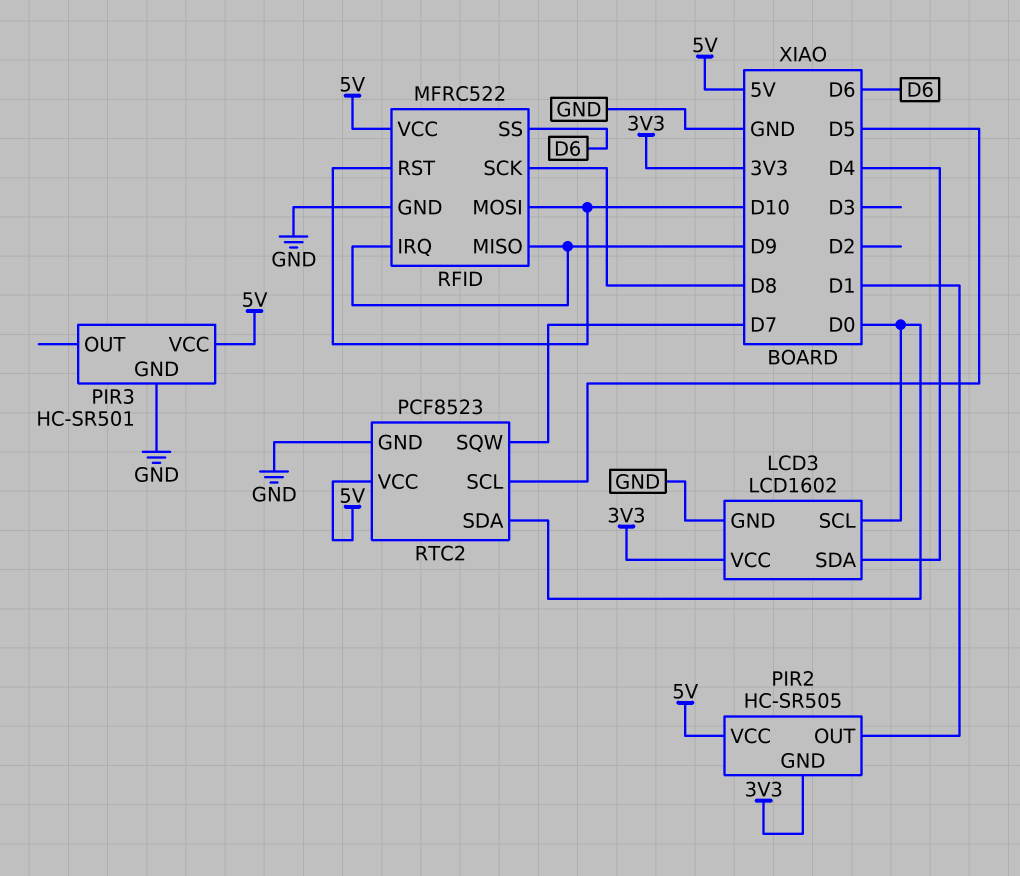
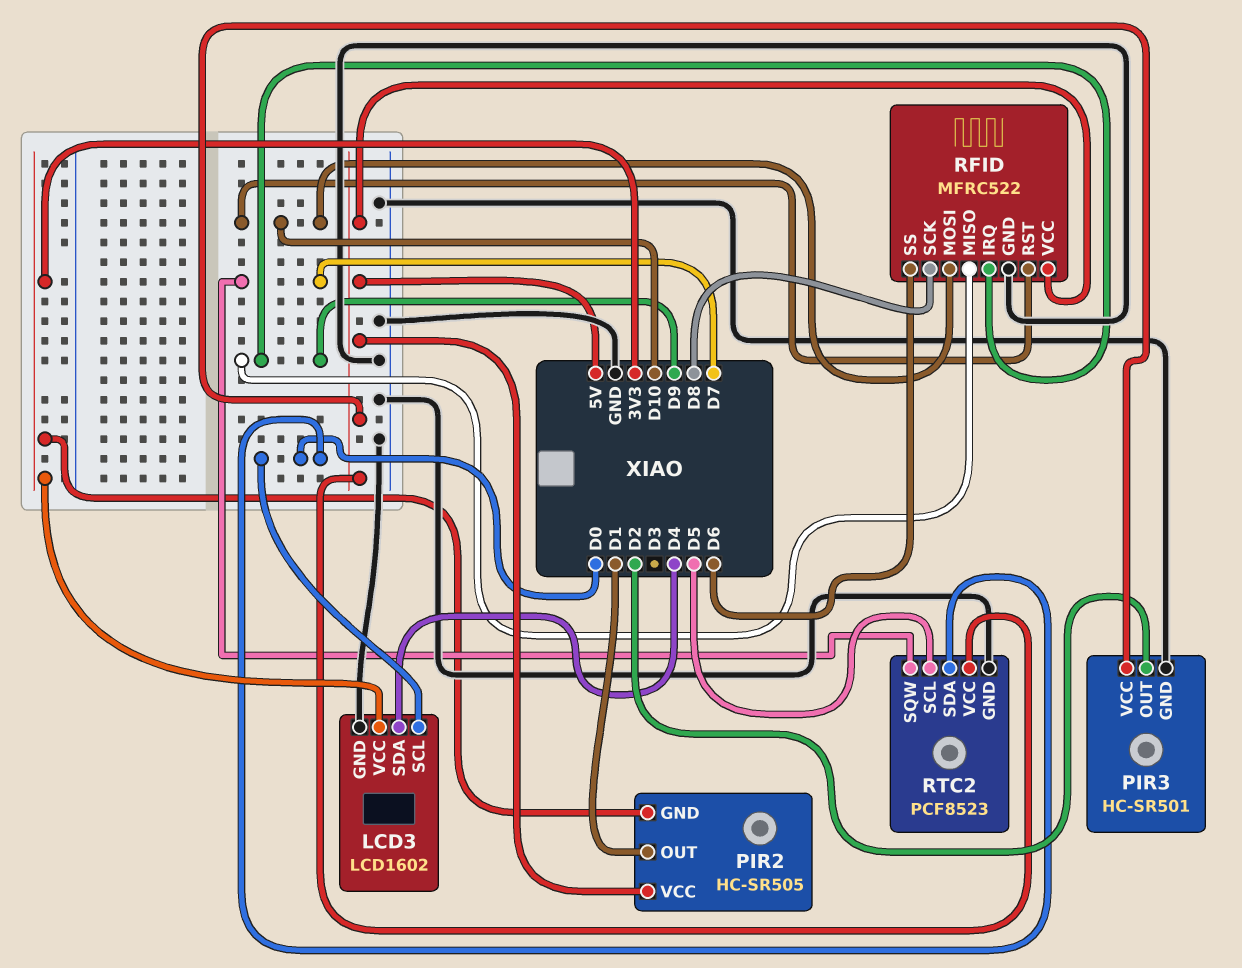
PIR3 pin OUT: none -> D2

